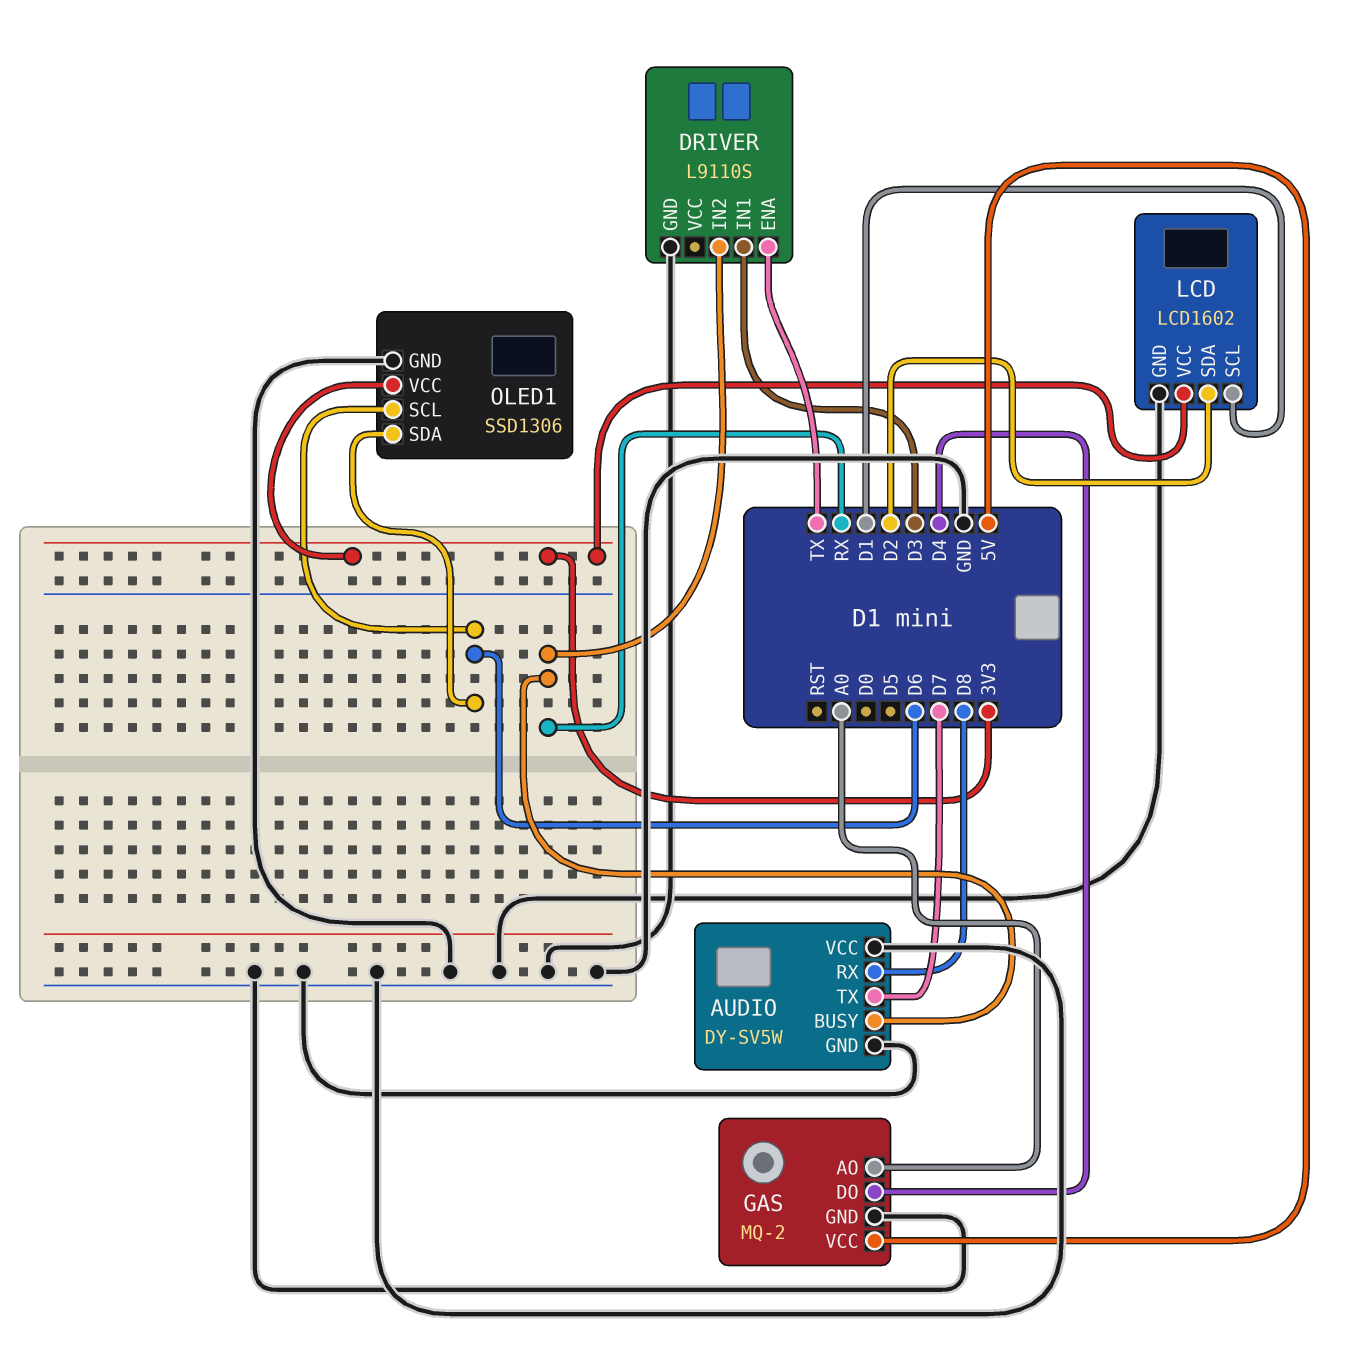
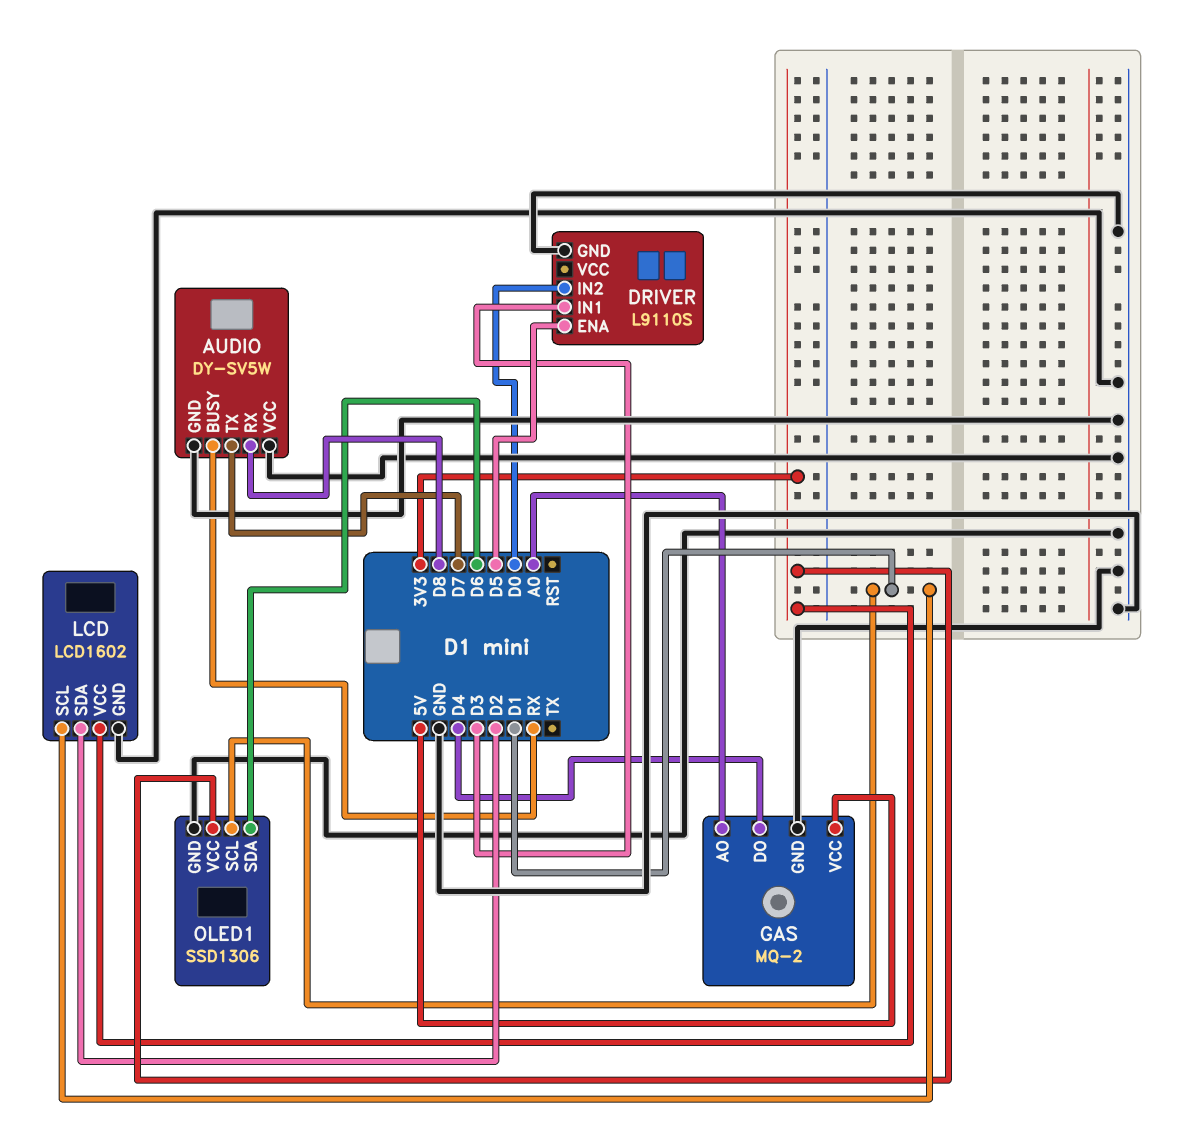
DRIVER pin ENA: TX -> D5
DRIVER pin IN2: RX -> D0
OLED1 pin SCL: D6 -> D1

